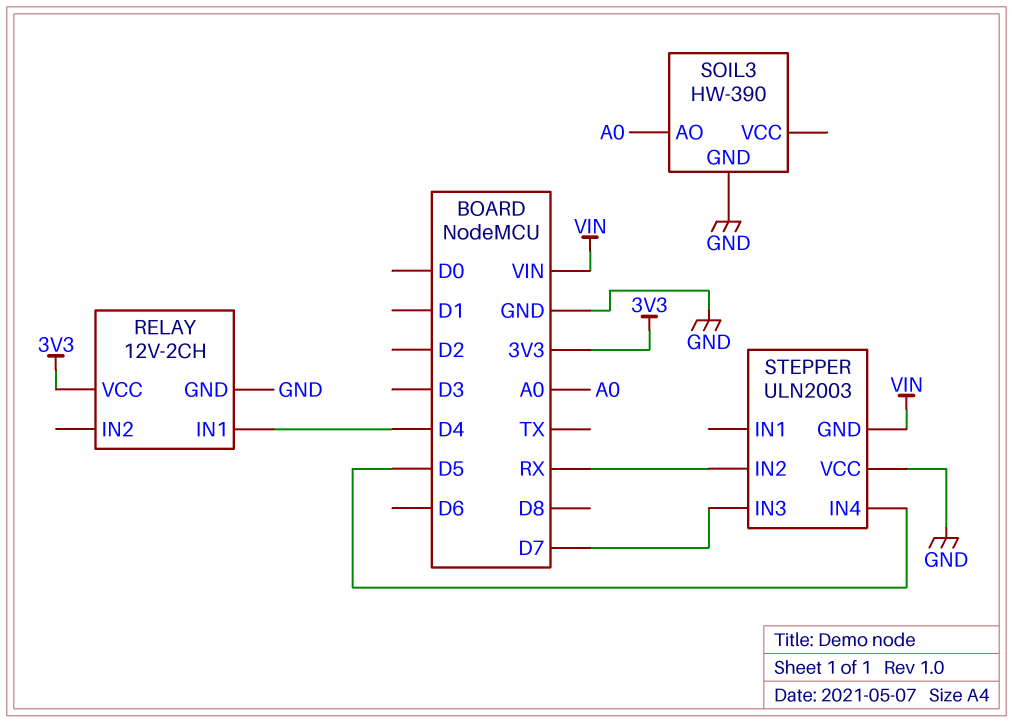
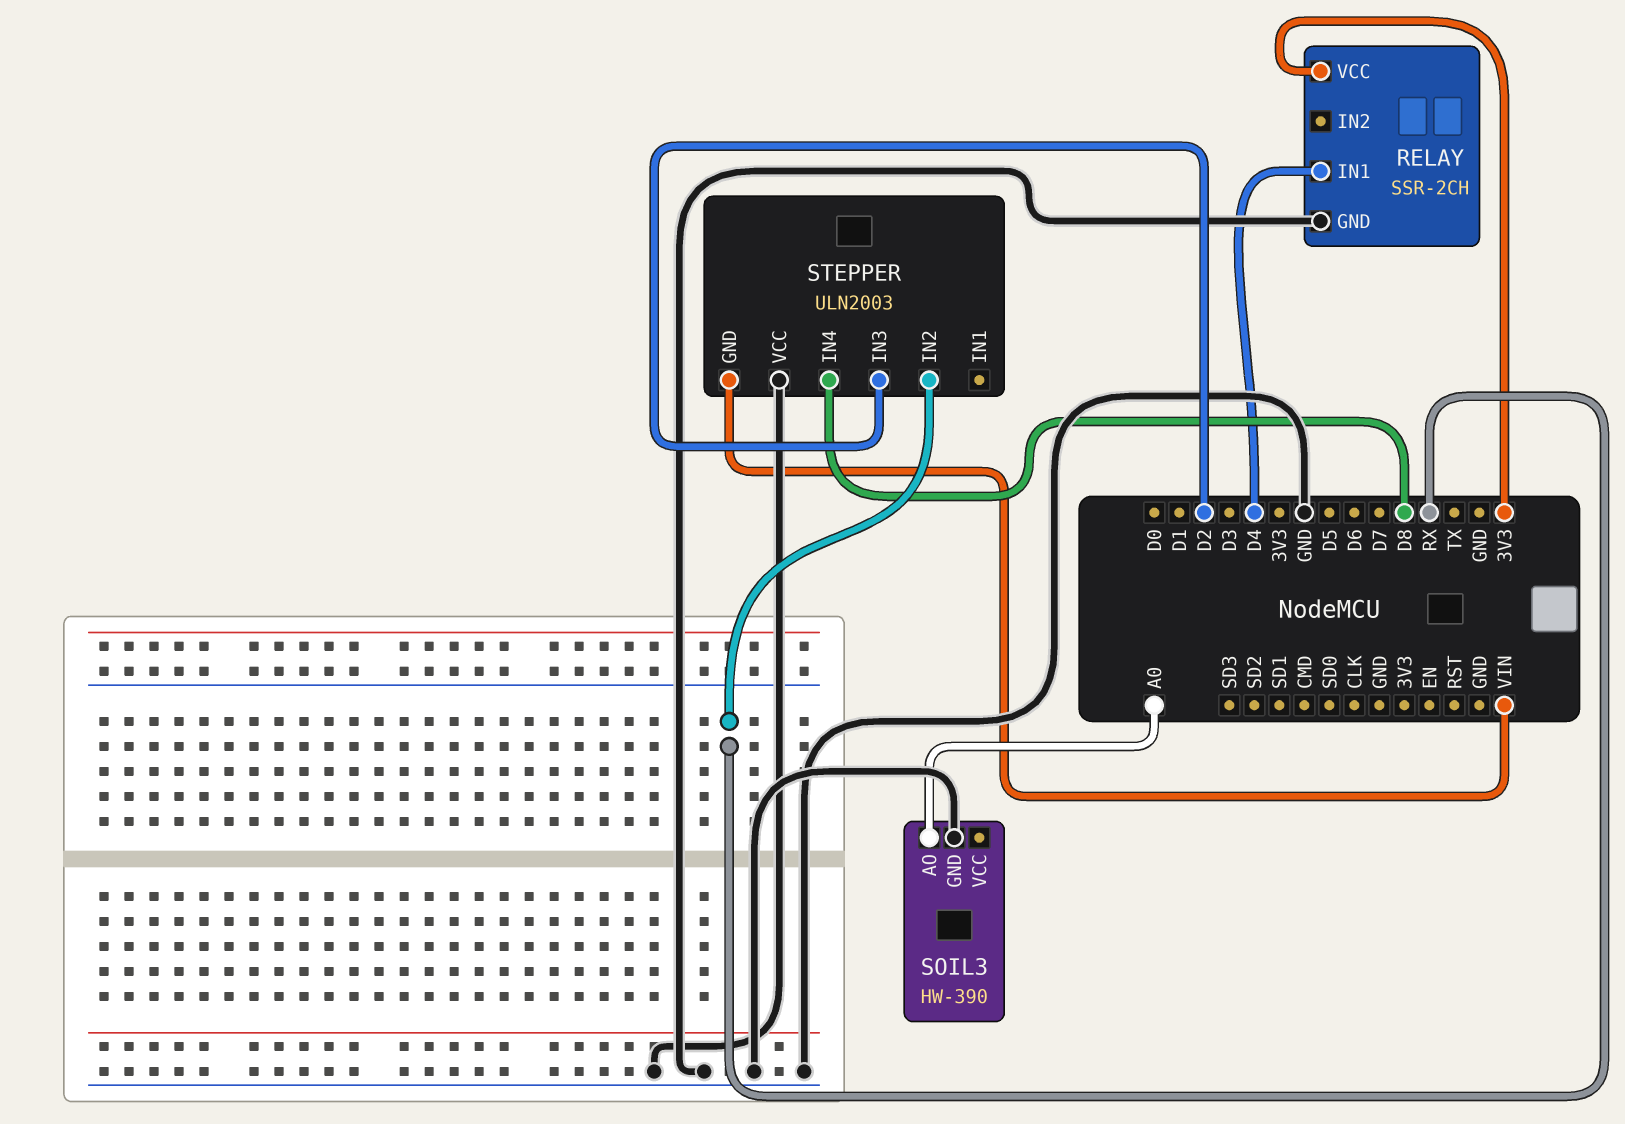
RELAY: 12V-2CH -> SSR-2CH
STEPPER pin IN3: D7 -> D2
STEPPER pin IN4: D5 -> D8

